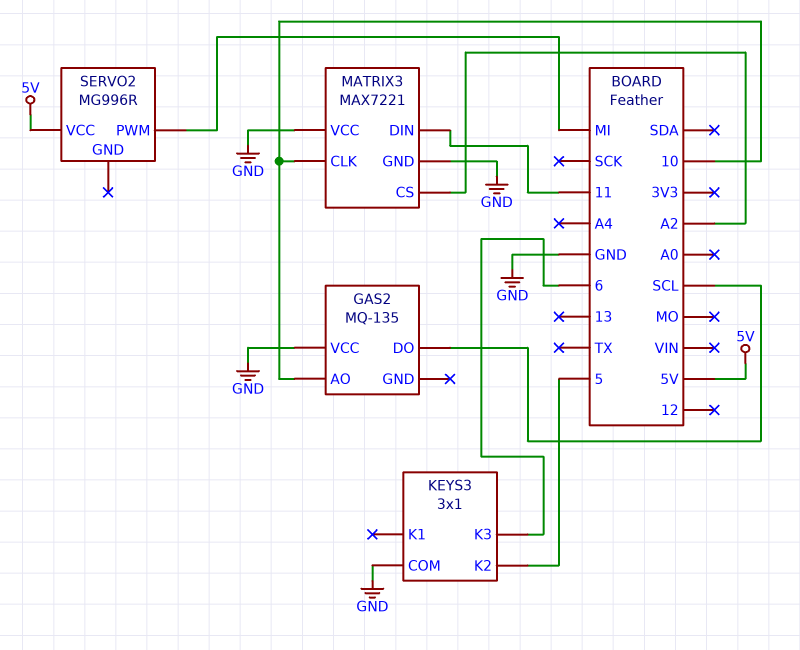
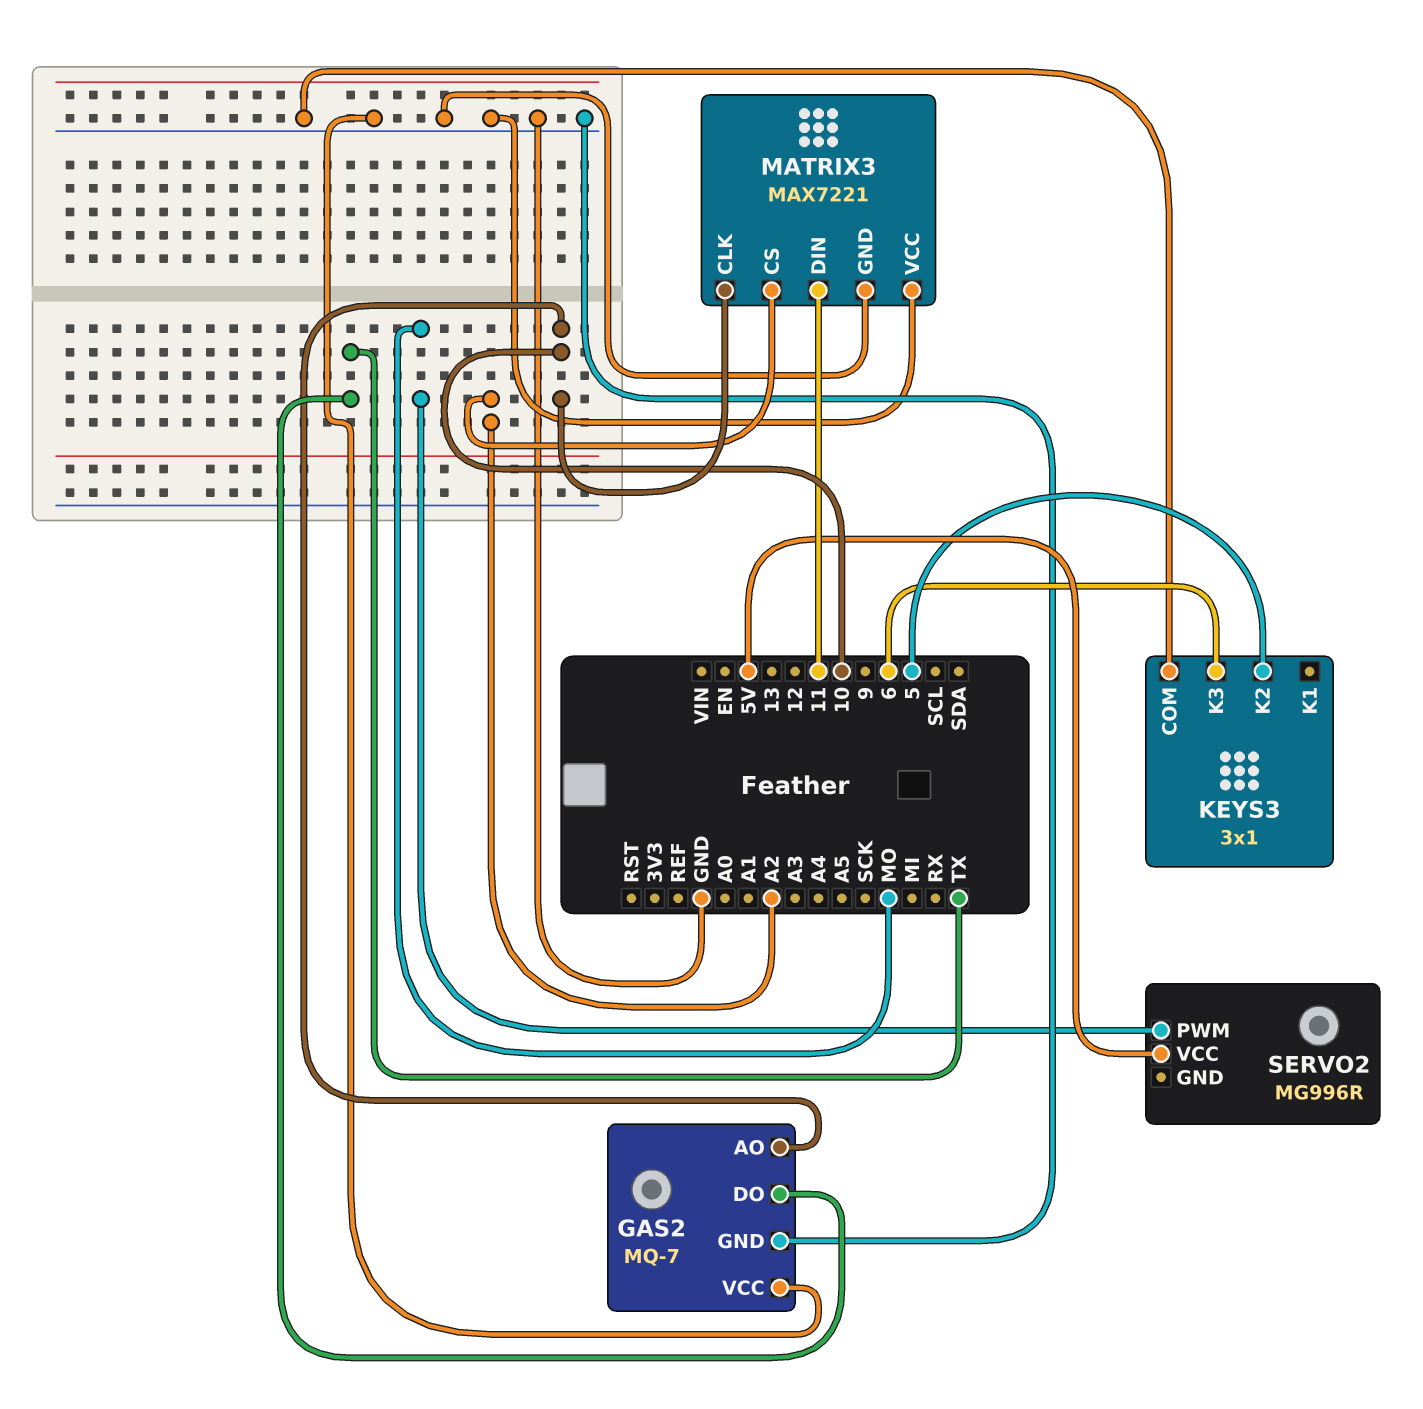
GAS2: MQ-135 -> MQ-7
GAS2 pin DO: SCL -> TX
GAS2 pin GND: none -> GND
SERVO2 pin PWM: MI -> MO

